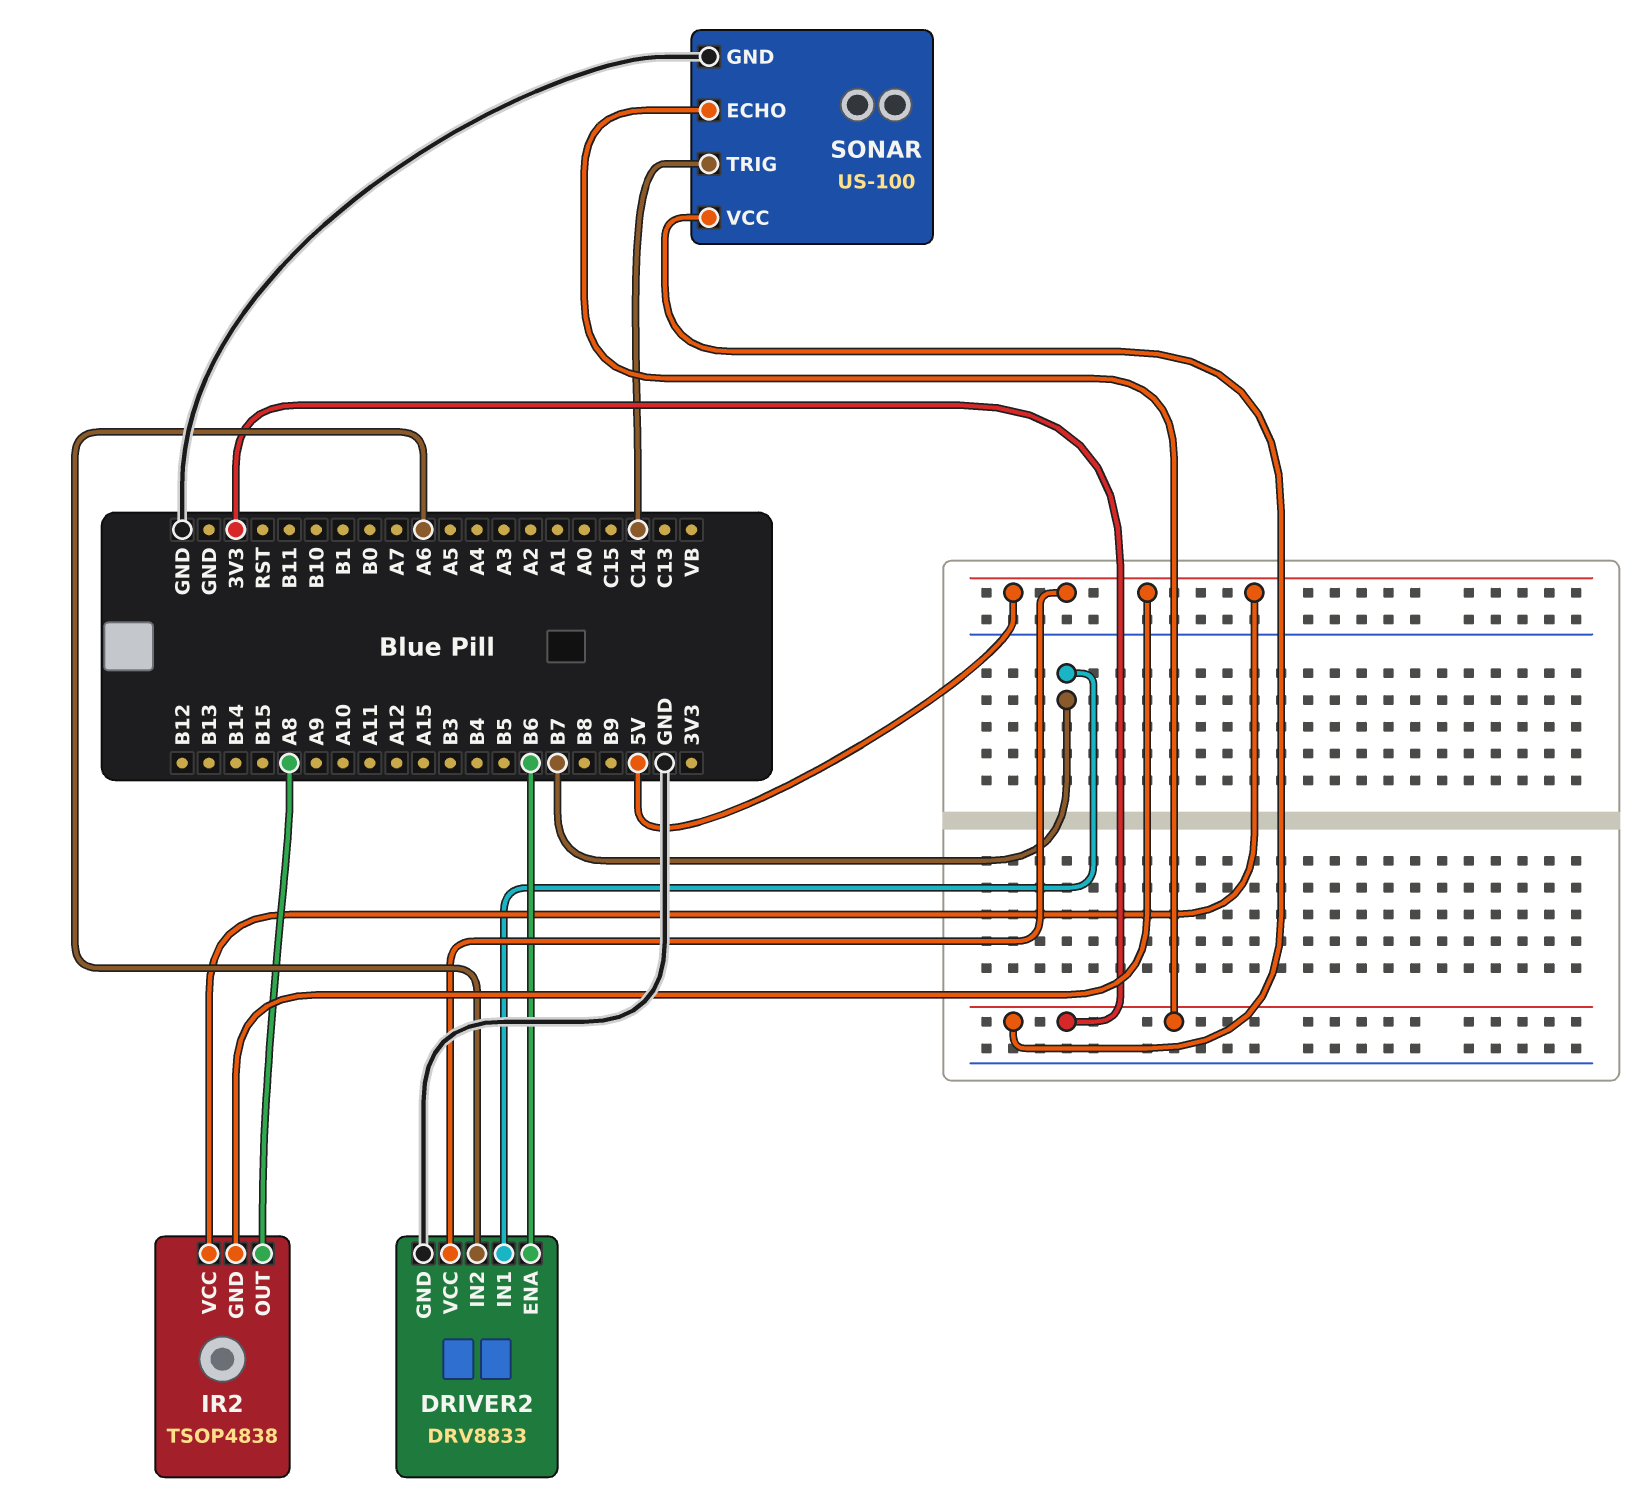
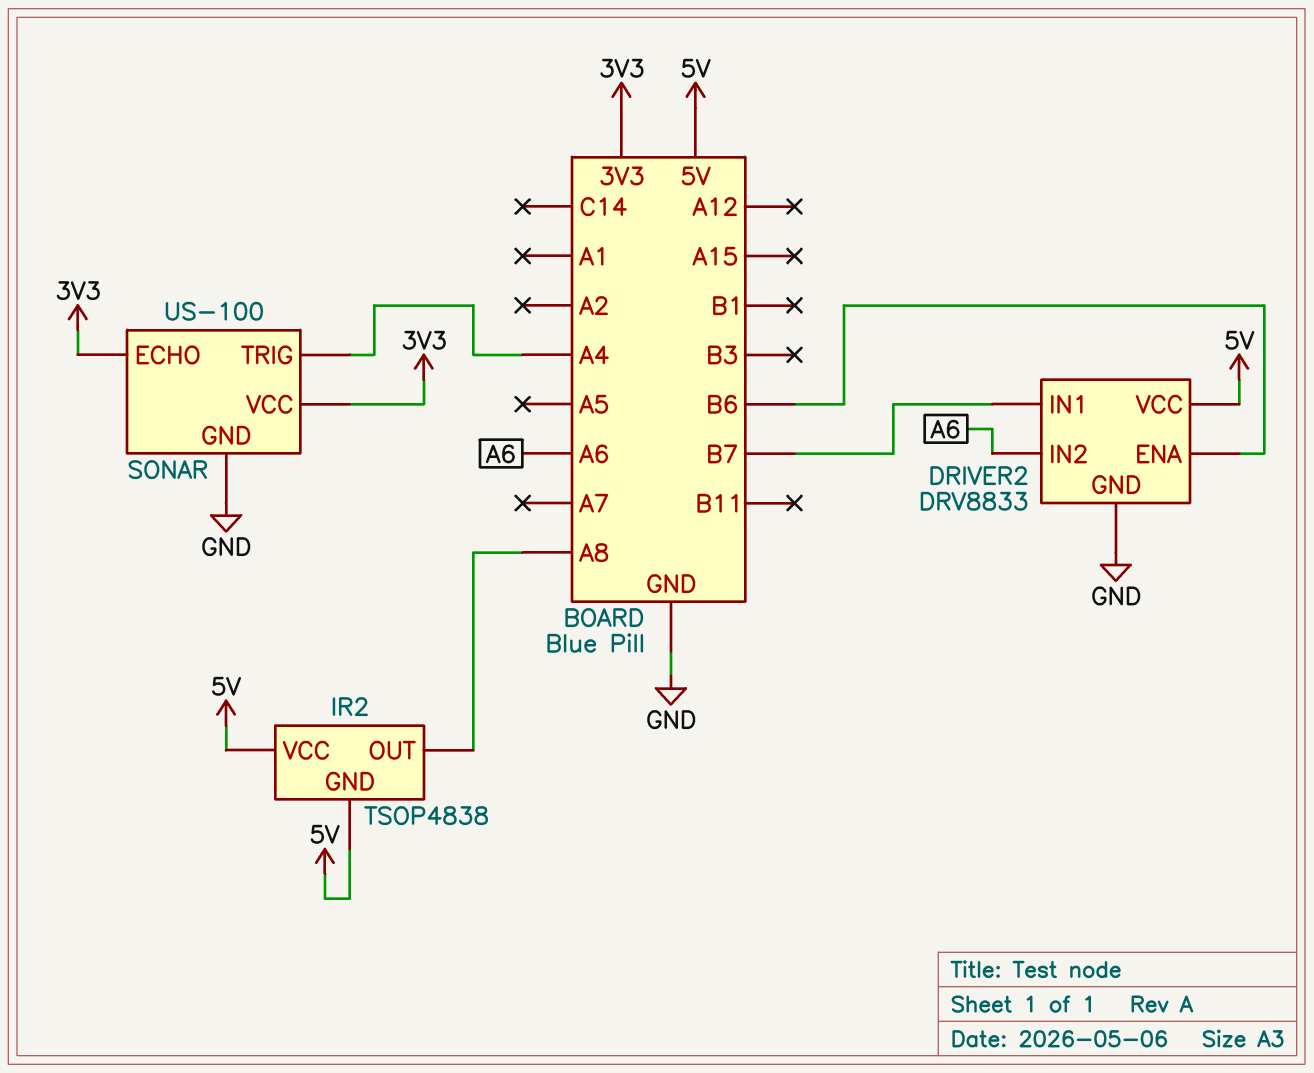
SONAR pin TRIG: C14 -> A4

